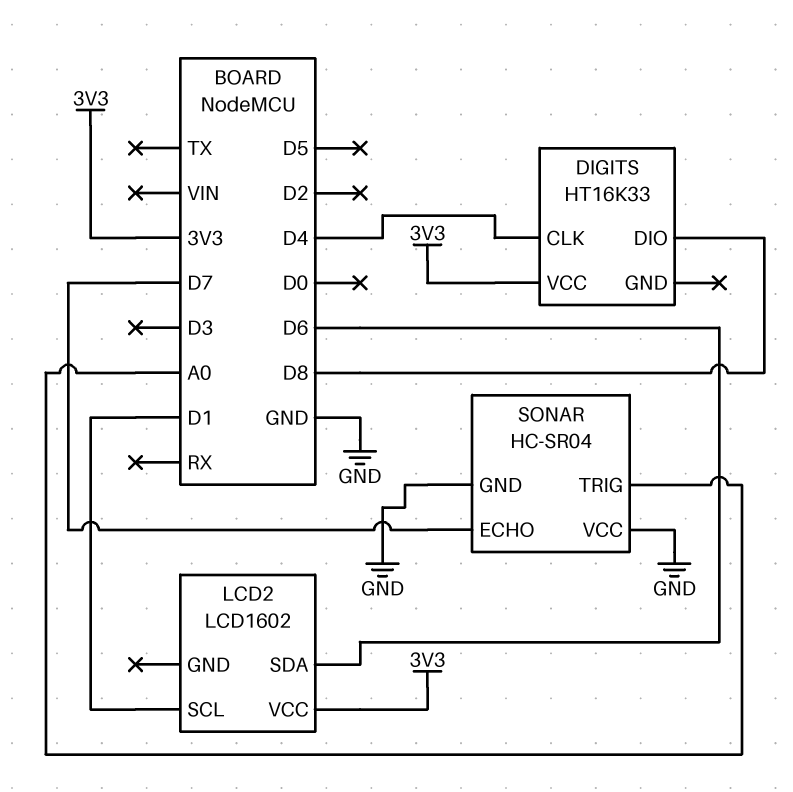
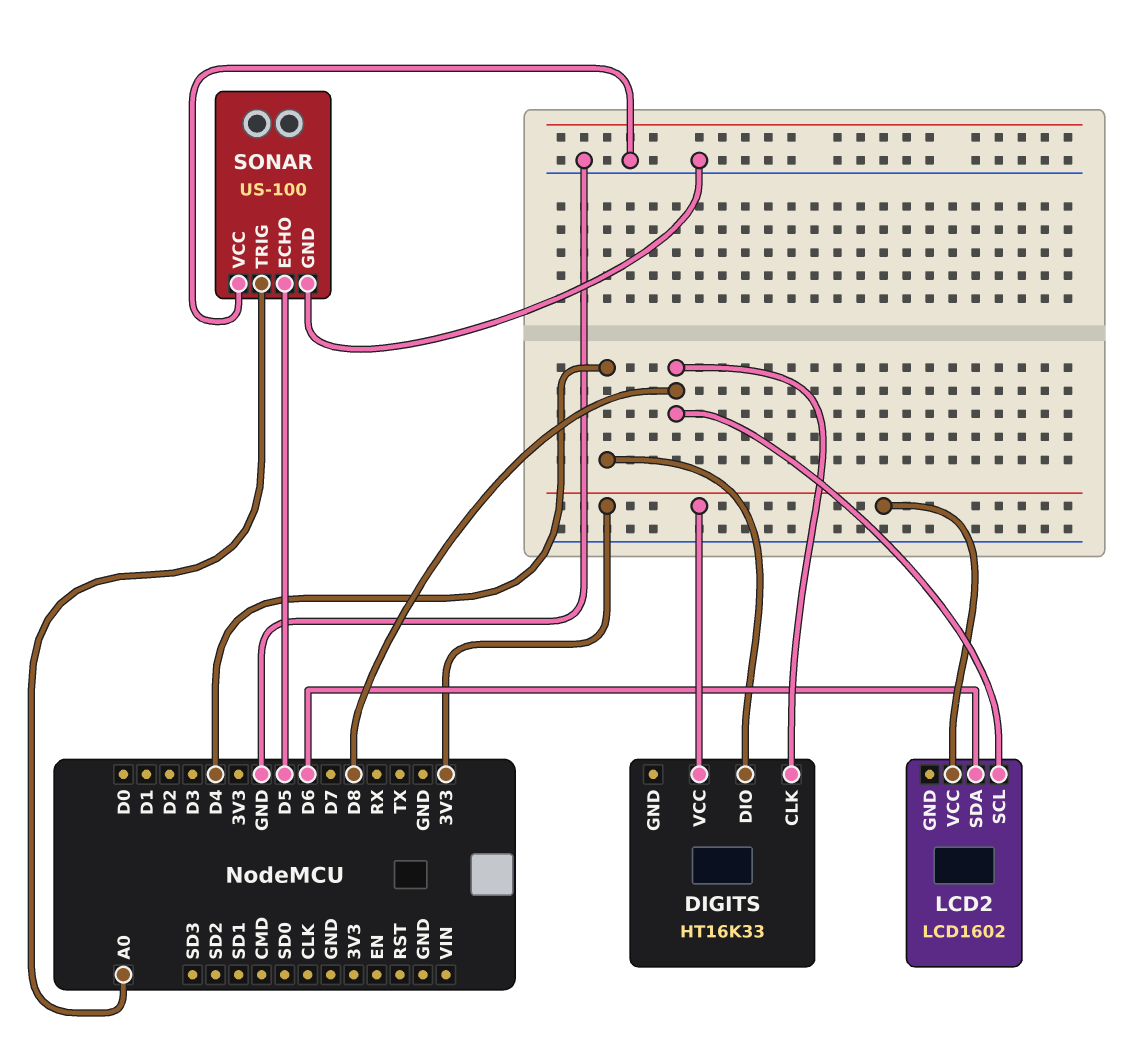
DIGITS pin CLK: D4 -> D8
DIGITS pin DIO: D8 -> D4
LCD2 pin SCL: D1 -> D8
SONAR: HC-SR04 -> US-100
SONAR pin ECHO: D7 -> D5

